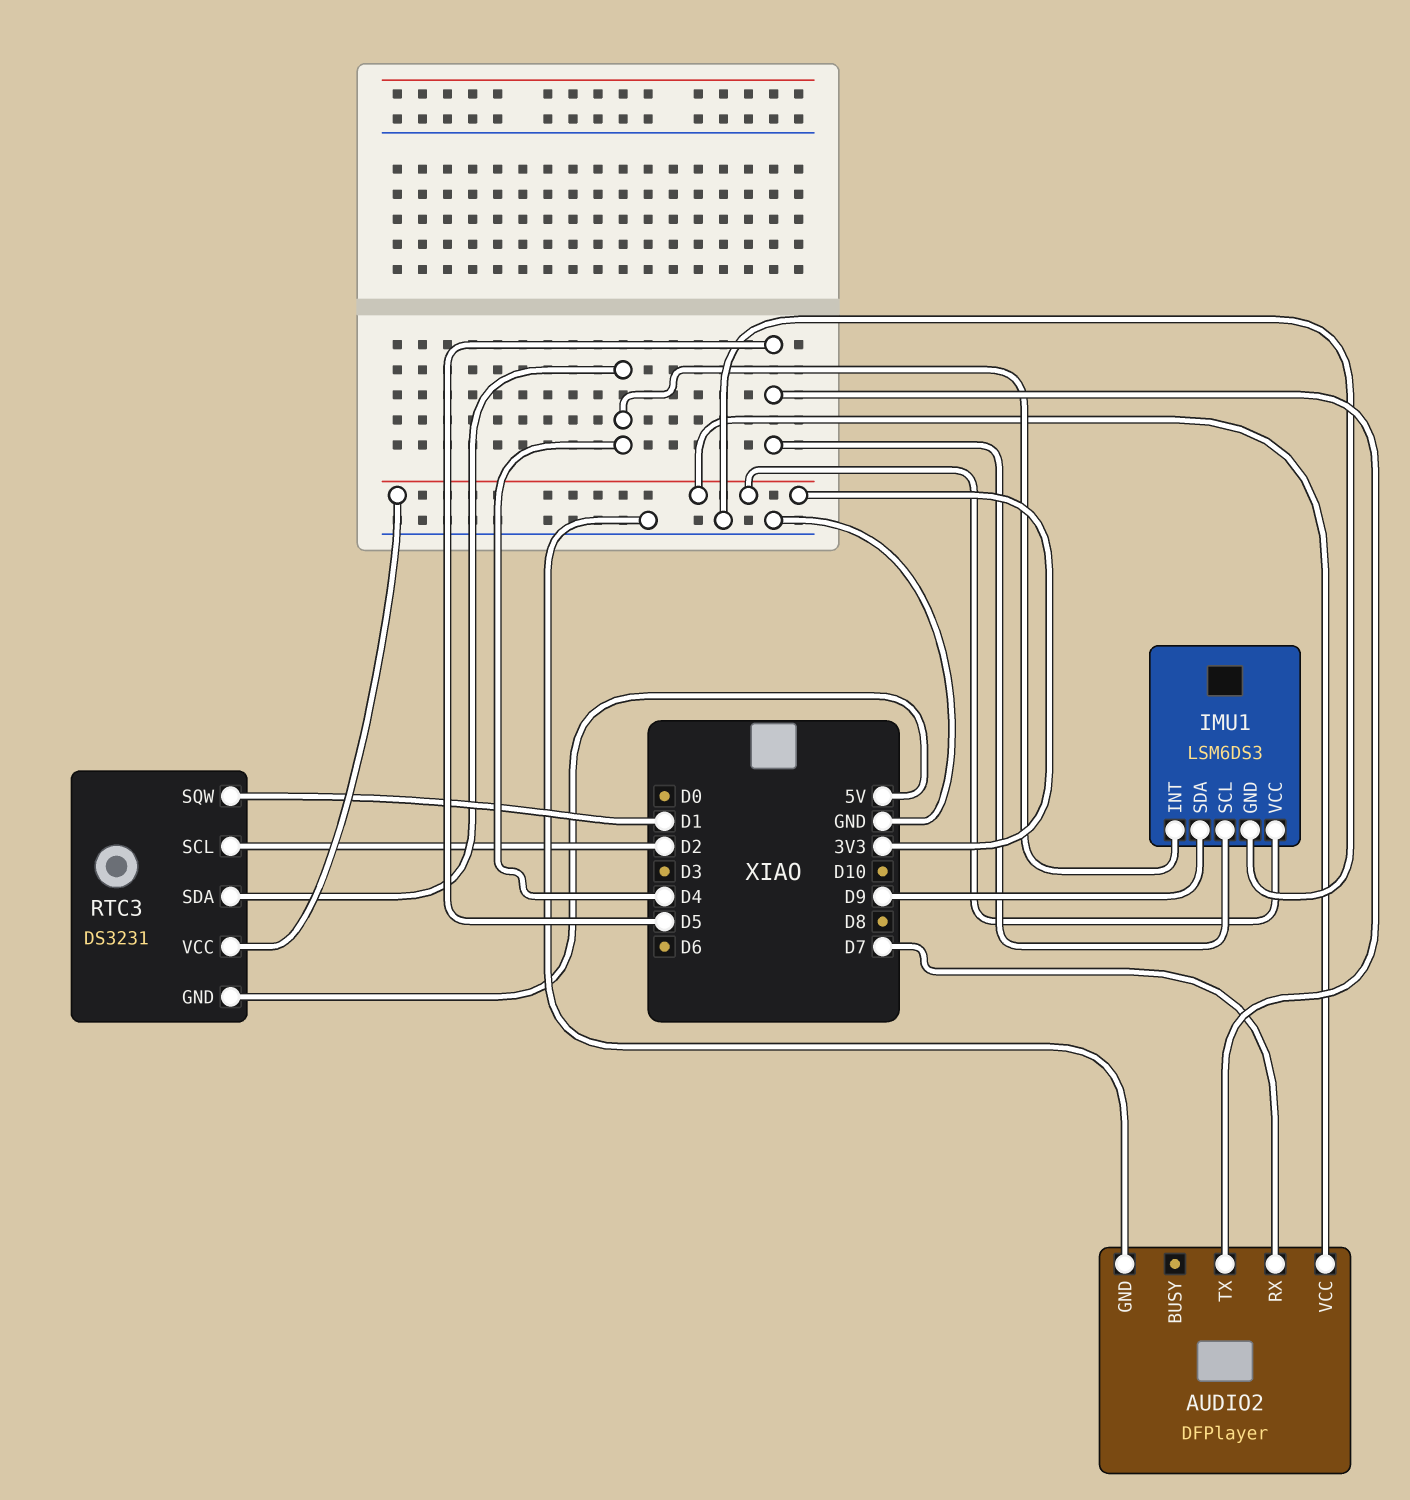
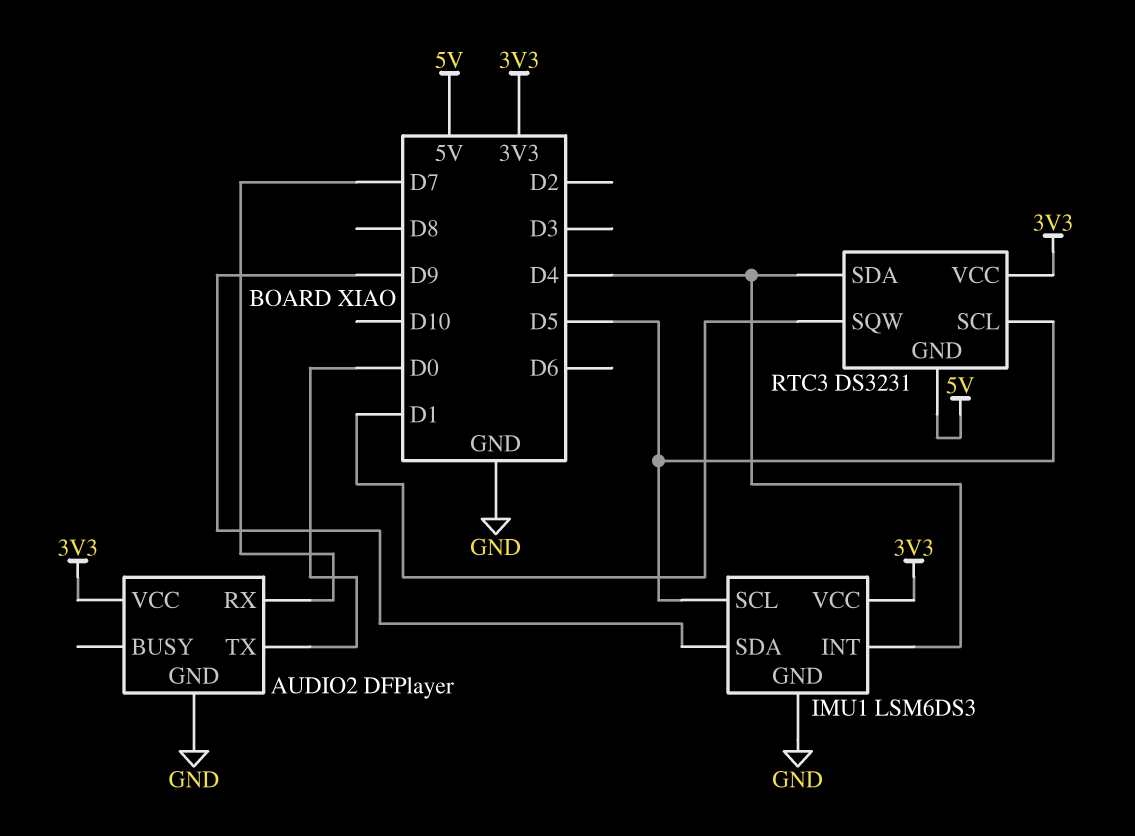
AUDIO2 pin TX: D5 -> D0
RTC3 pin SCL: D2 -> D5

